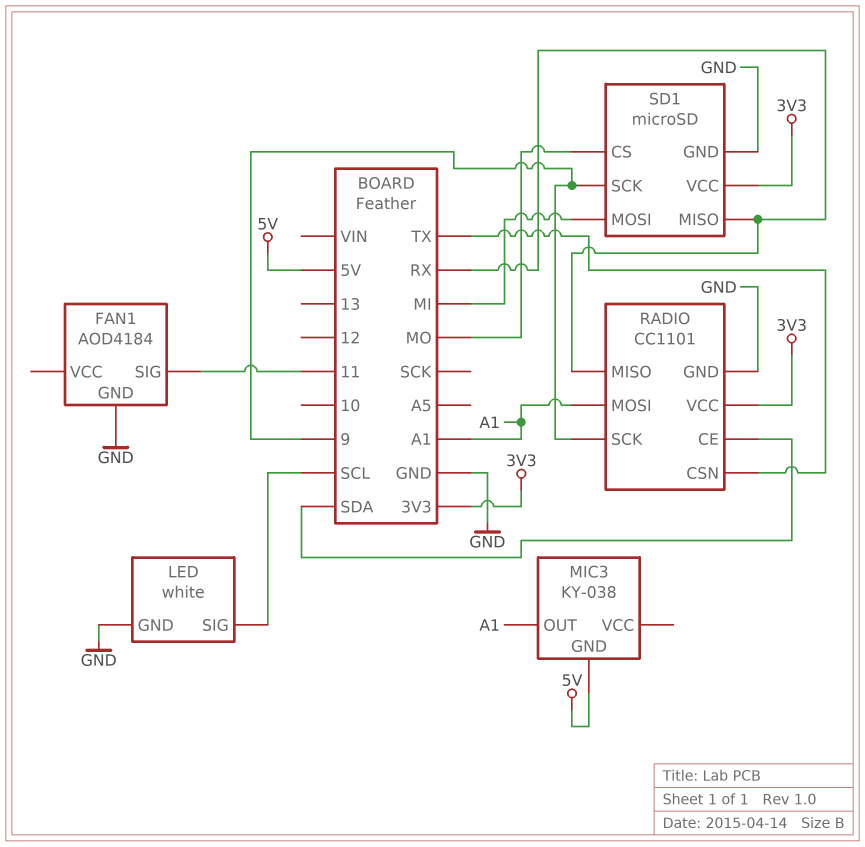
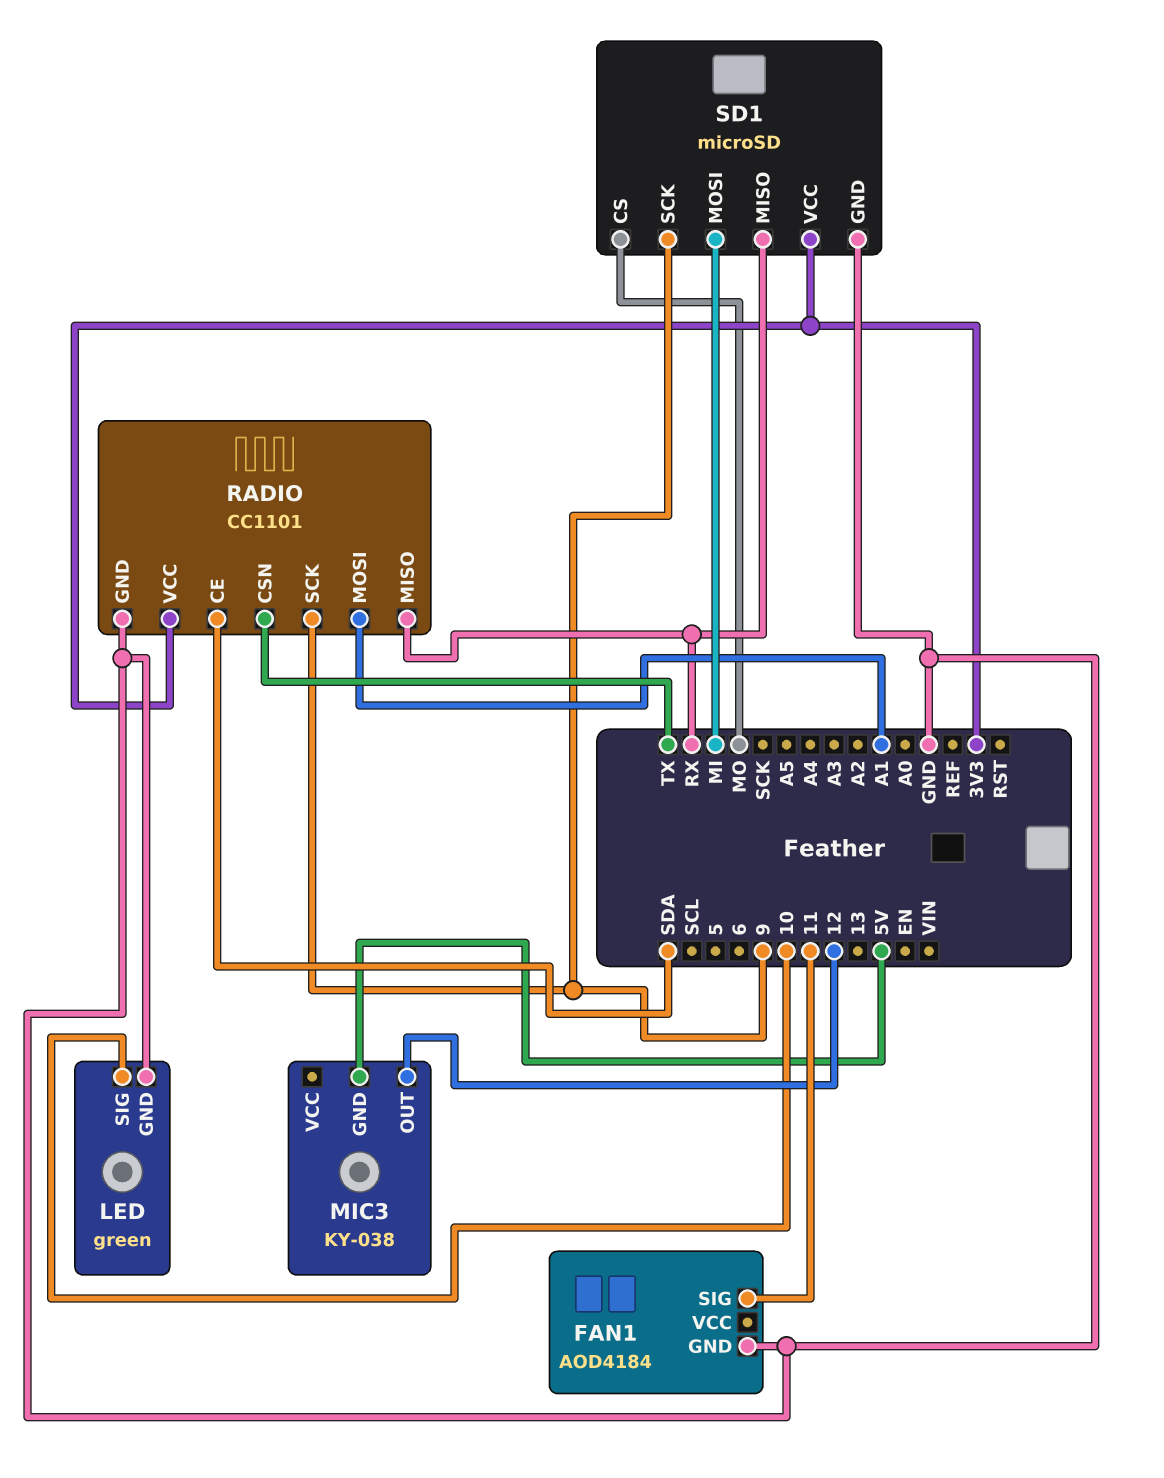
LED: white -> green
LED pin SIG: SCL -> 10
MIC3 pin OUT: A1 -> 12

